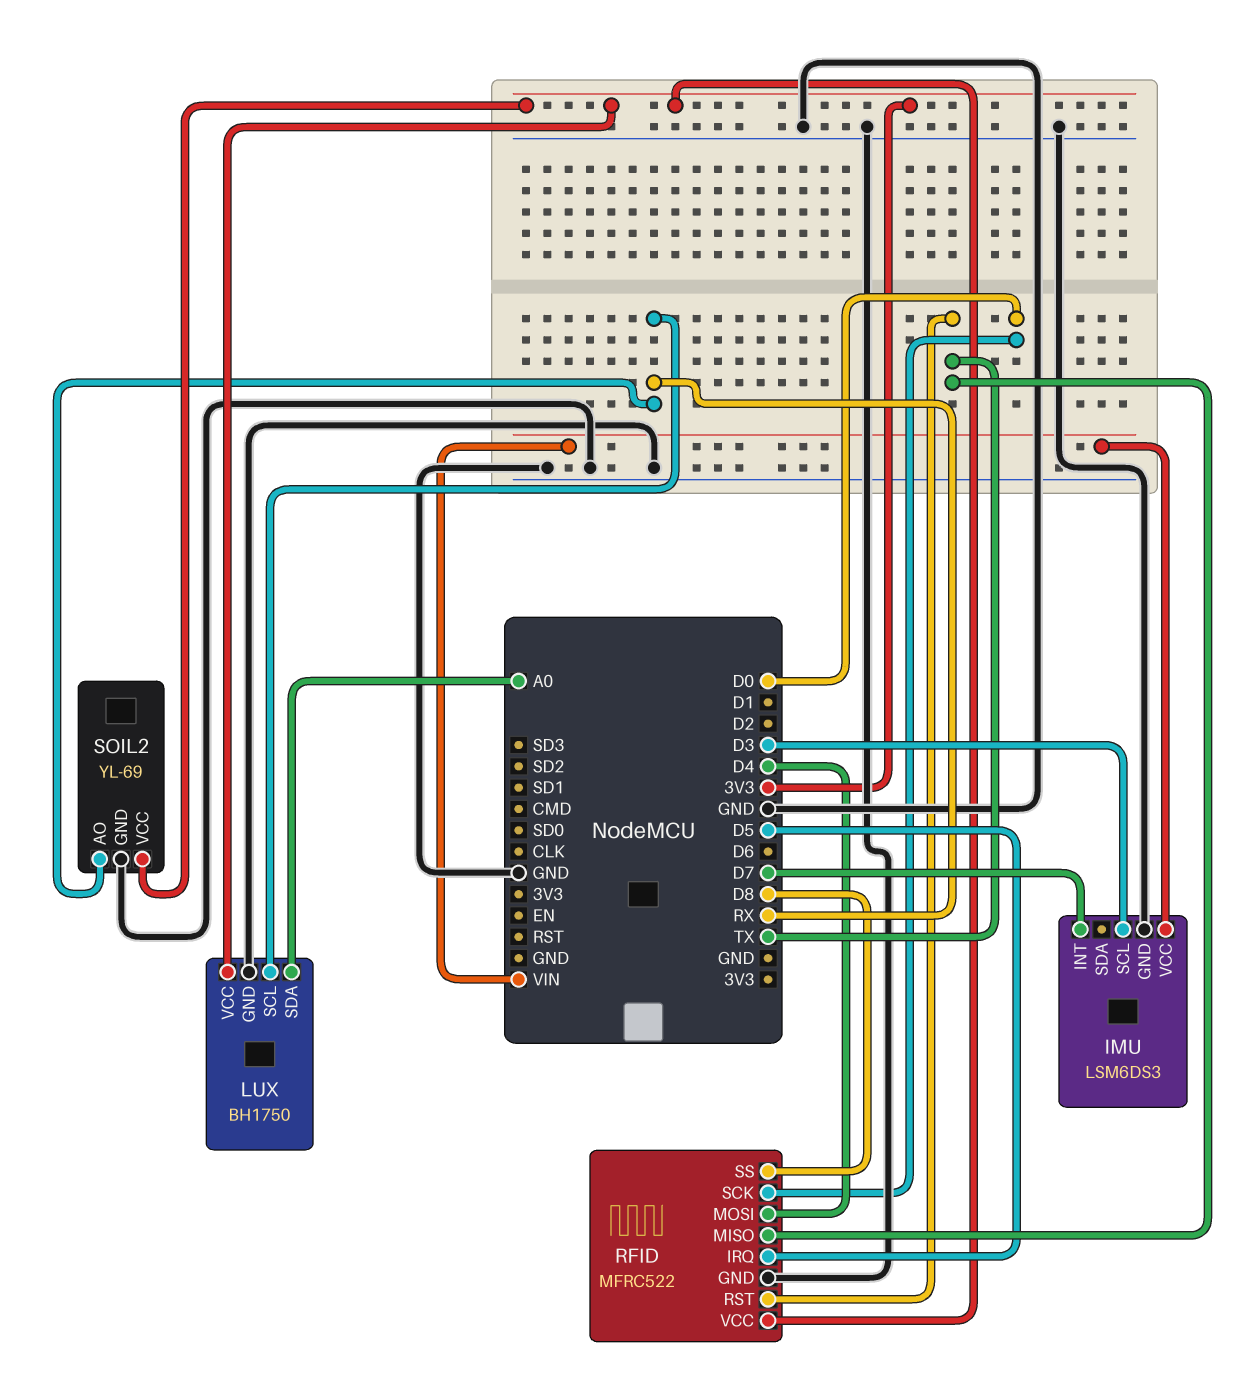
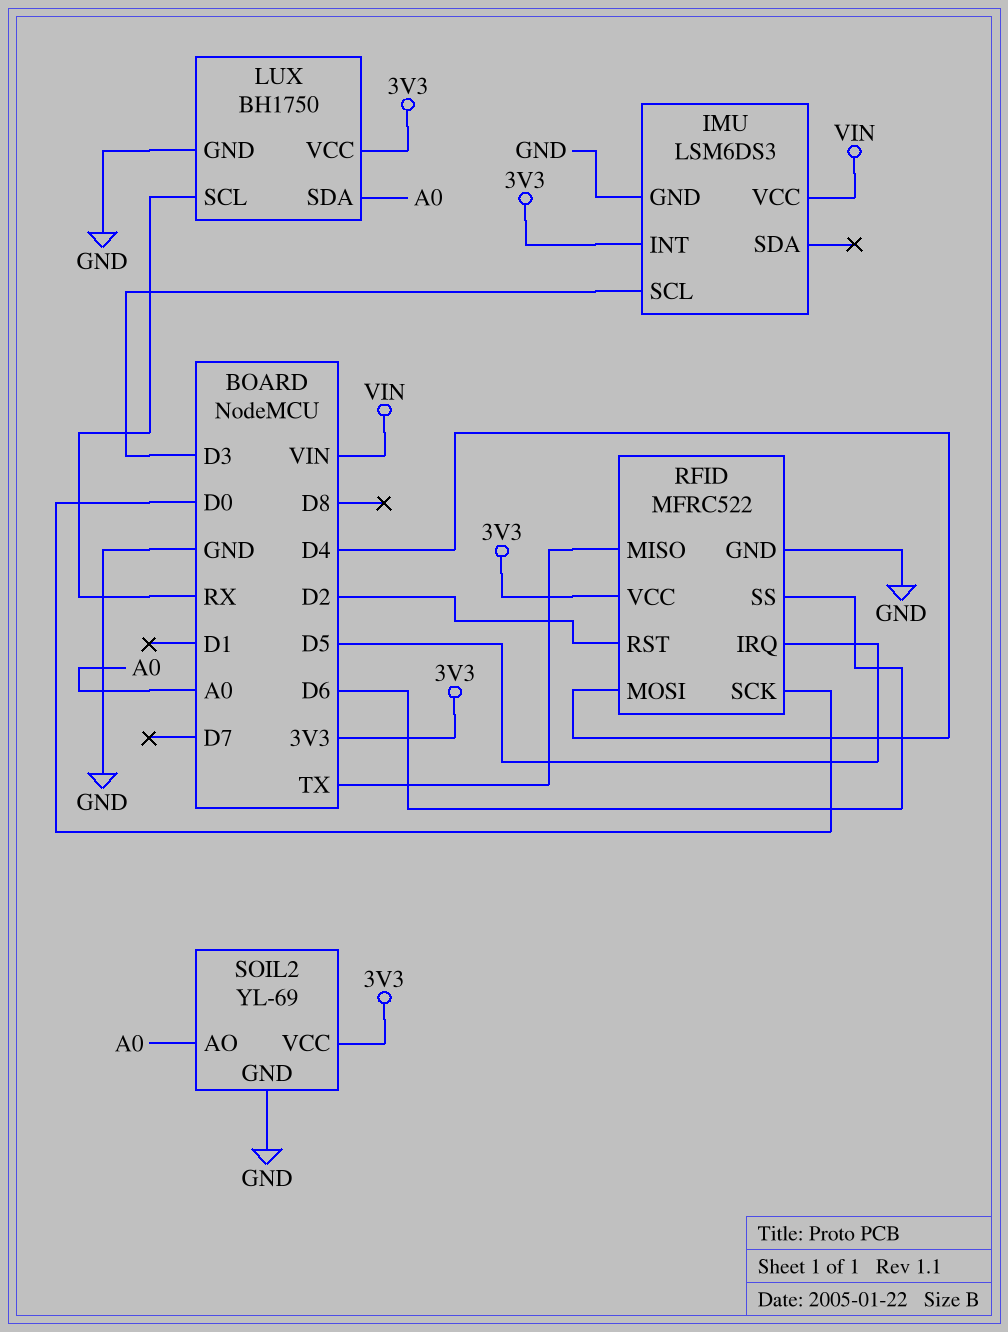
IMU pin INT: D7 -> 3V3
RFID pin RST: TX -> D2
RFID pin SS: D8 -> D6
SOIL2 pin AO: RX -> A0

